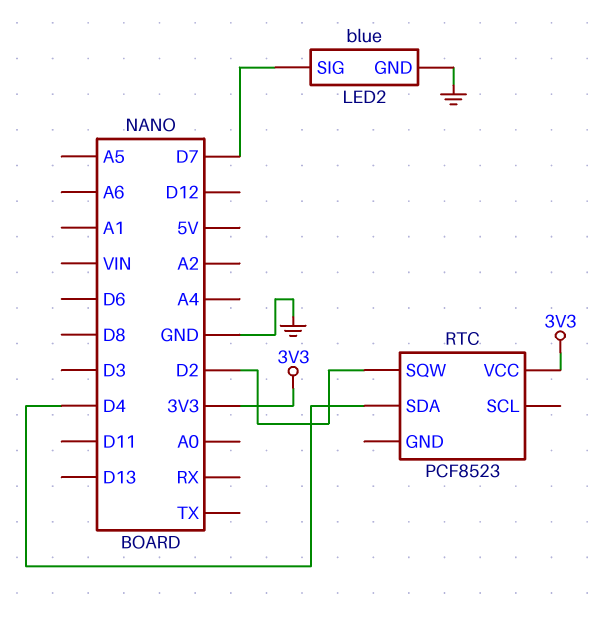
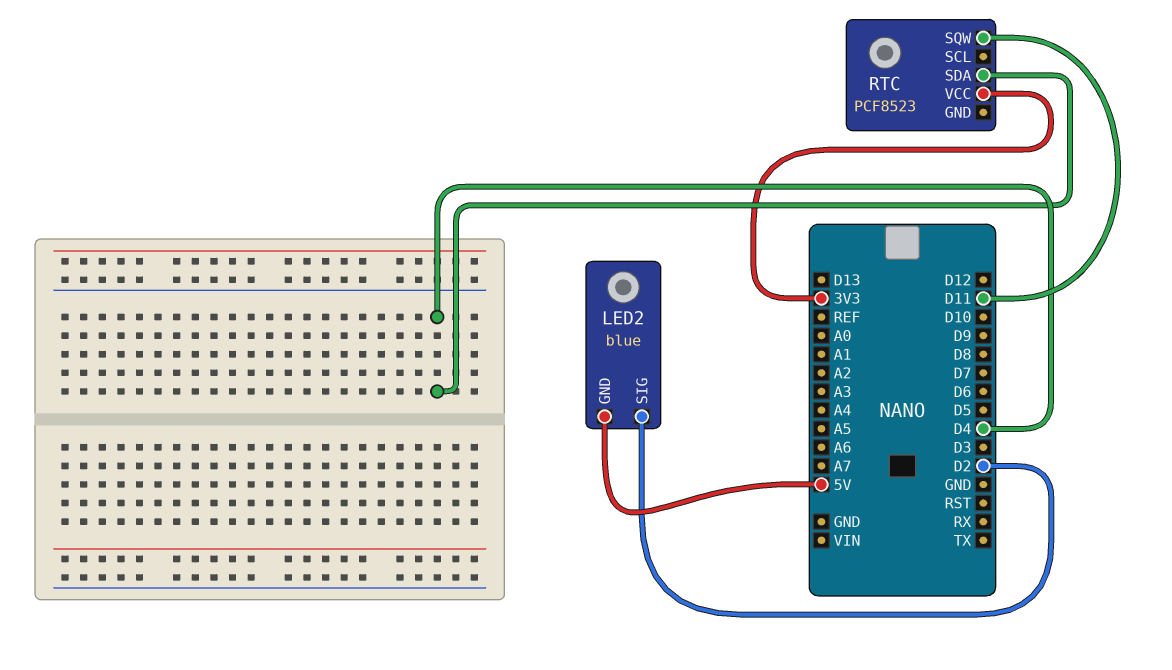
LED2 pin GND: GND -> 5V
LED2 pin SIG: D7 -> D2
RTC pin SQW: D2 -> D11

